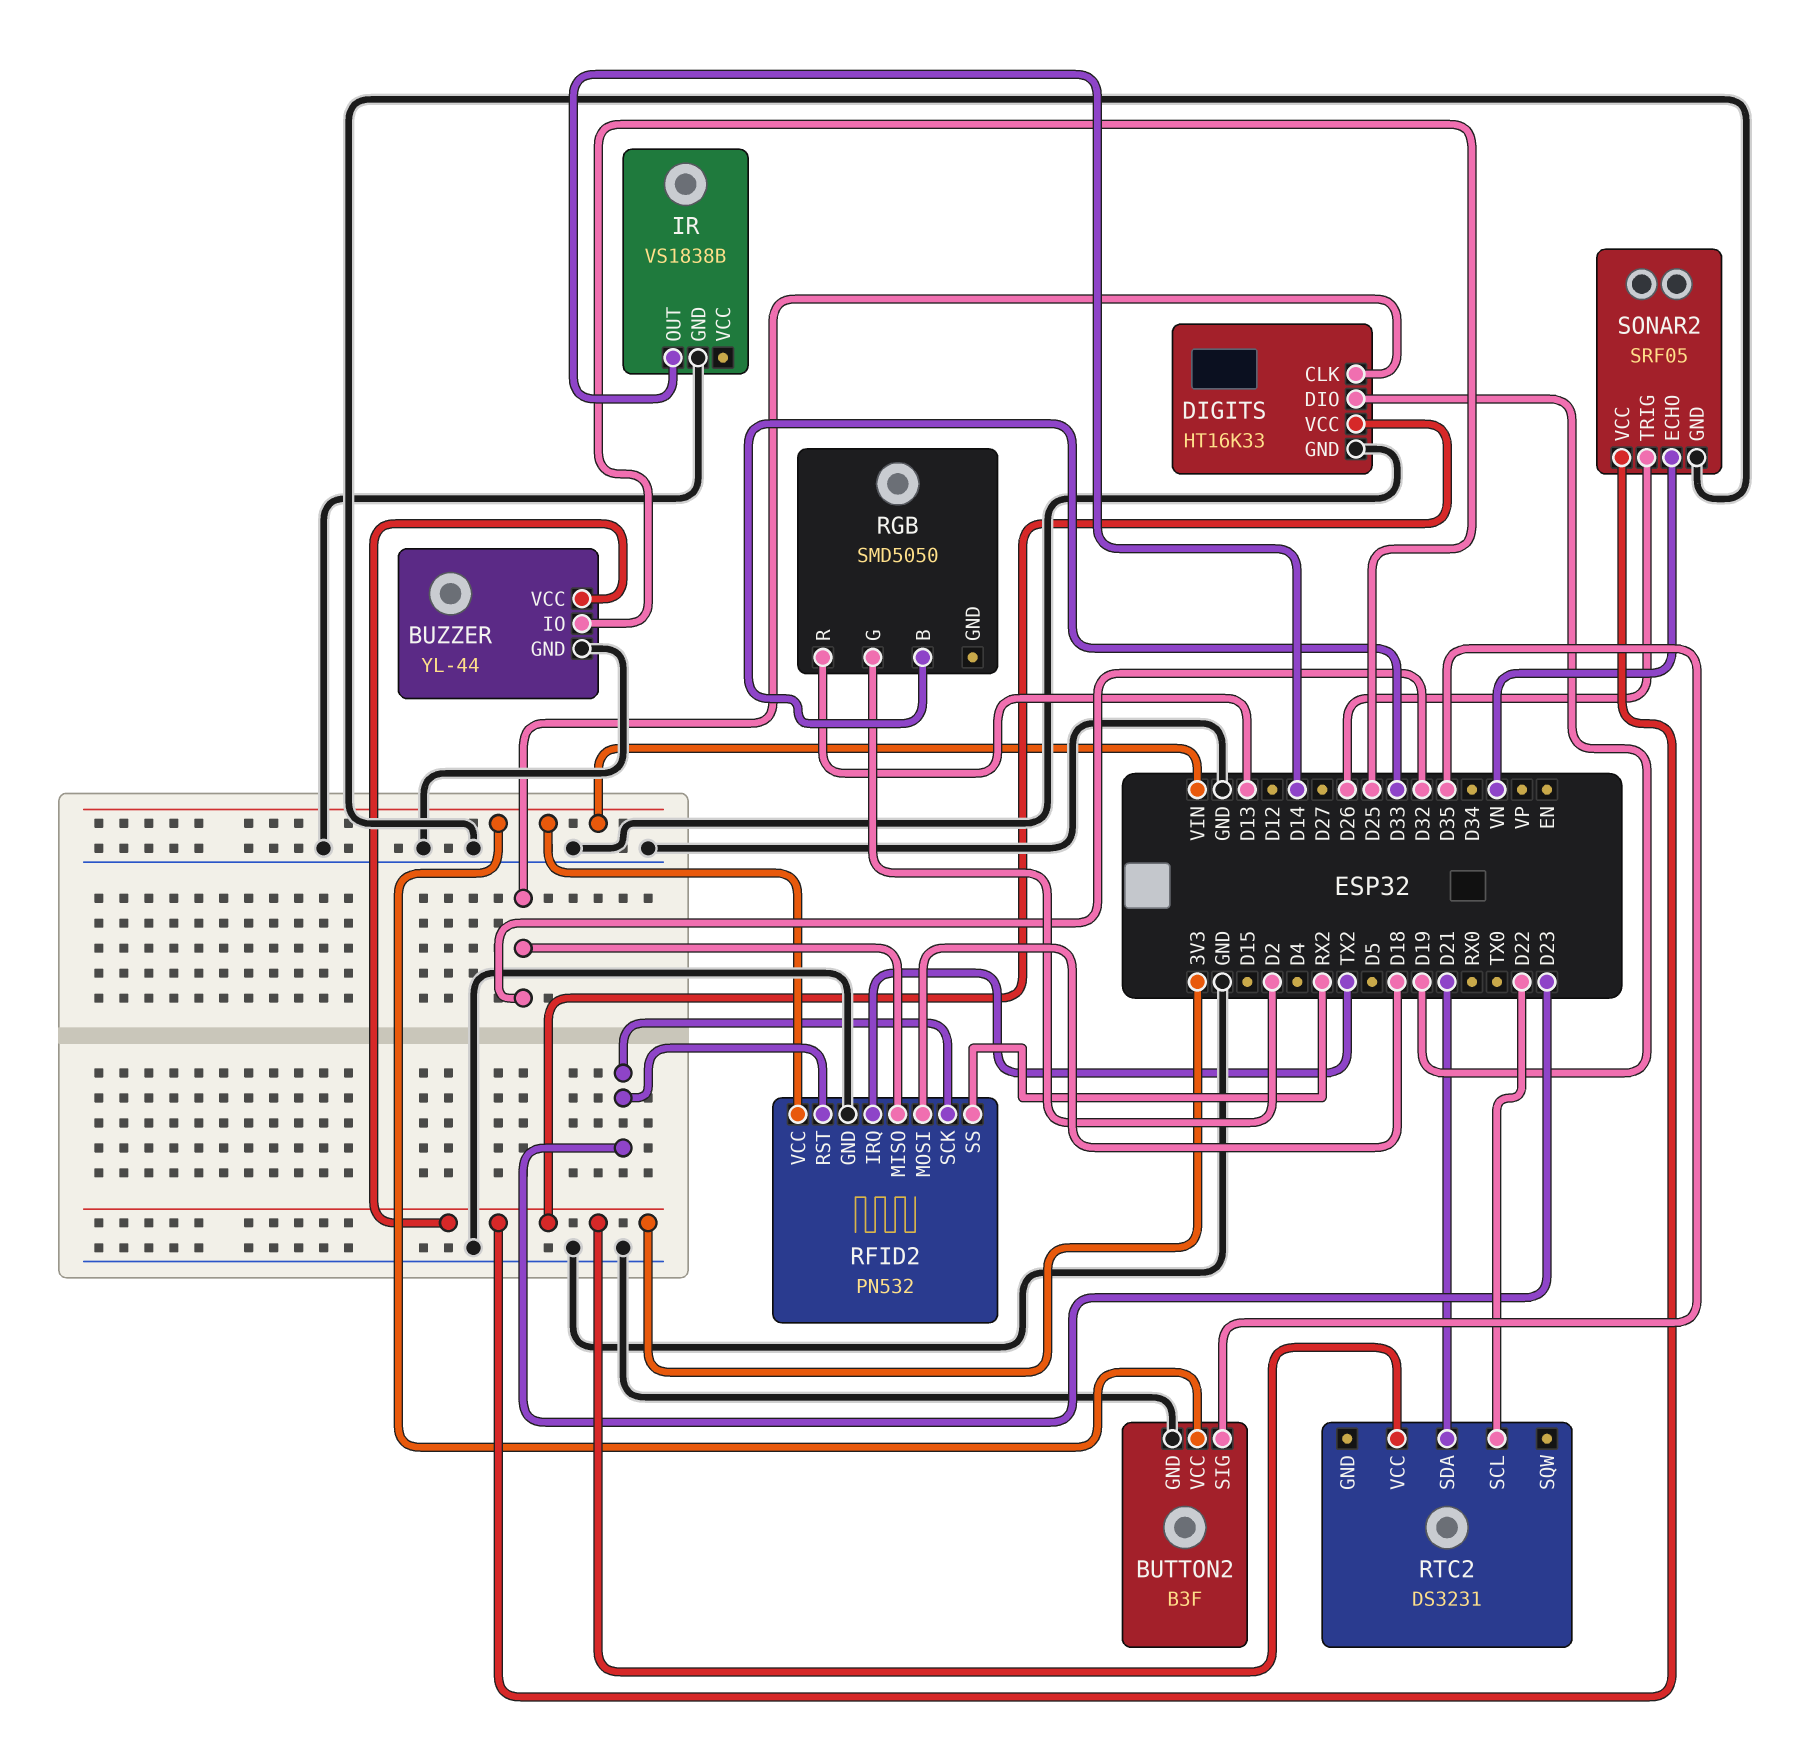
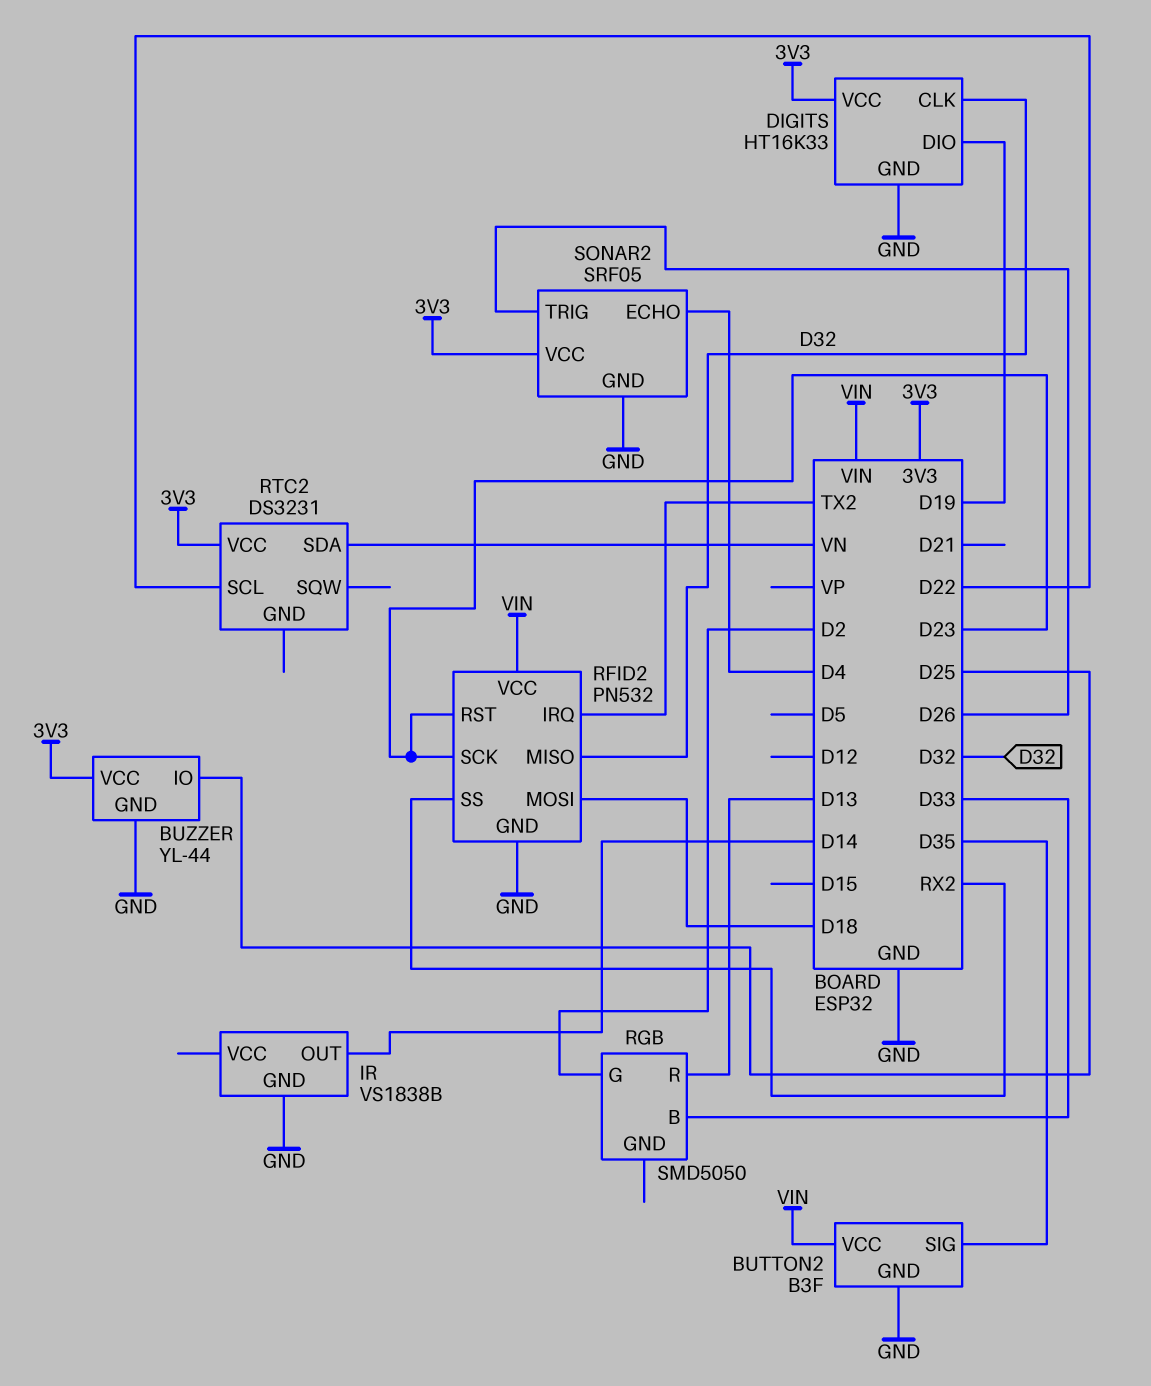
RTC2 pin SDA: D21 -> VN
SONAR2 pin ECHO: VN -> D4

